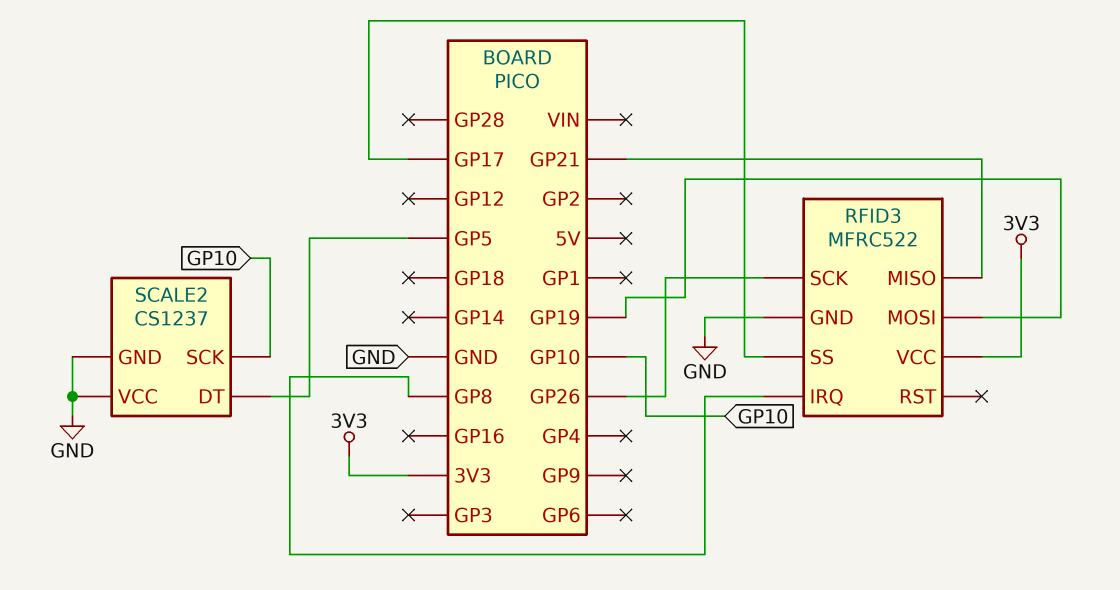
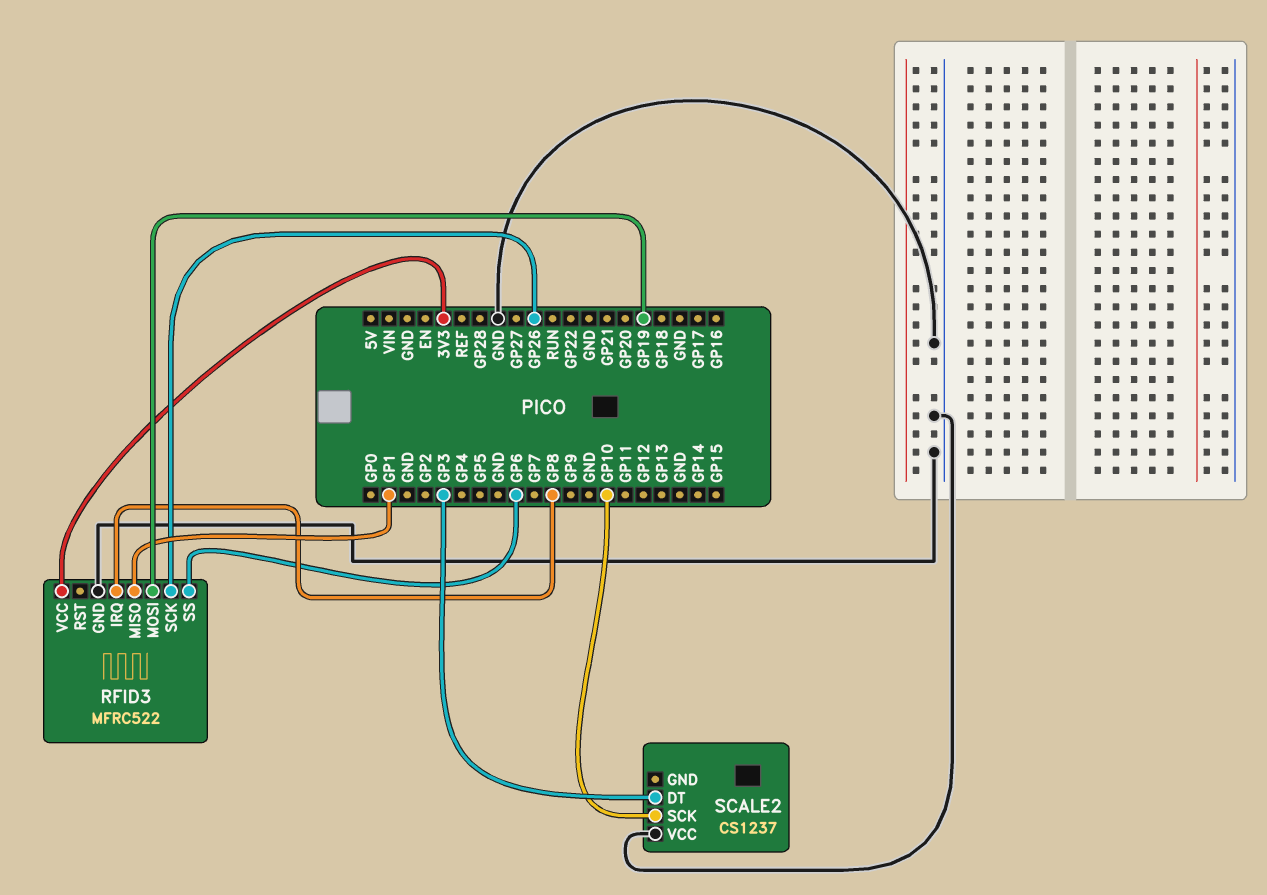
RFID3 pin MISO: GP21 -> GP1
RFID3 pin SS: GP17 -> GP6
SCALE2 pin DT: GP5 -> GP3
SCALE2 pin GND: GND -> none

